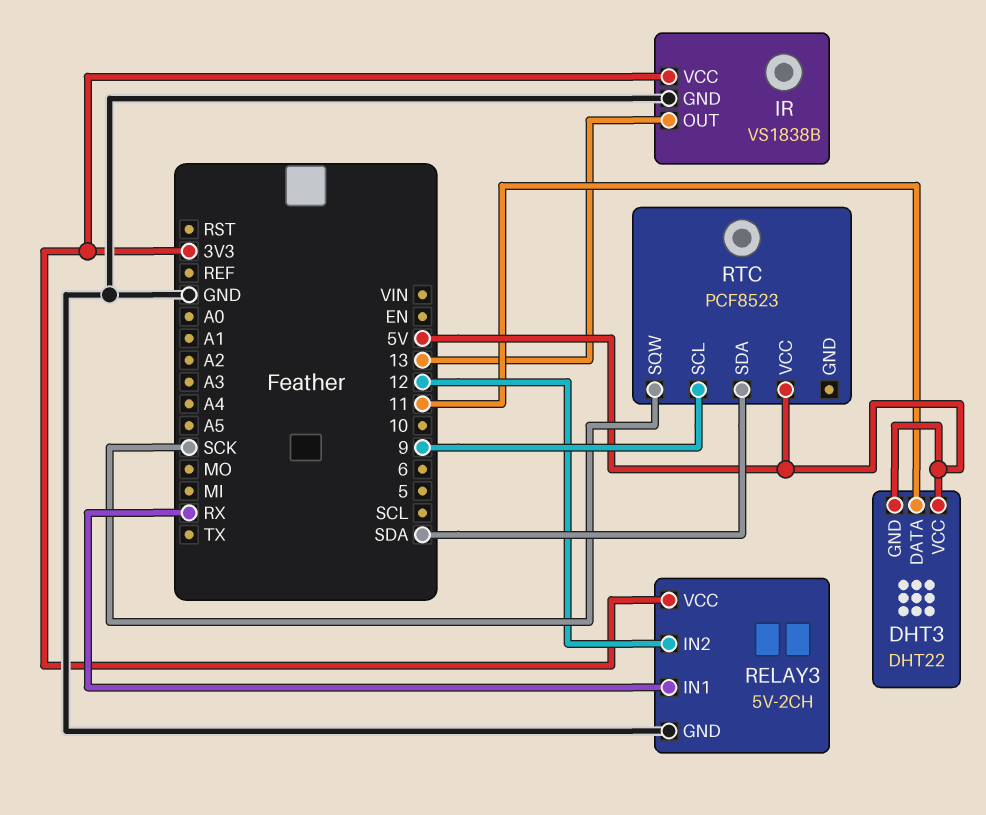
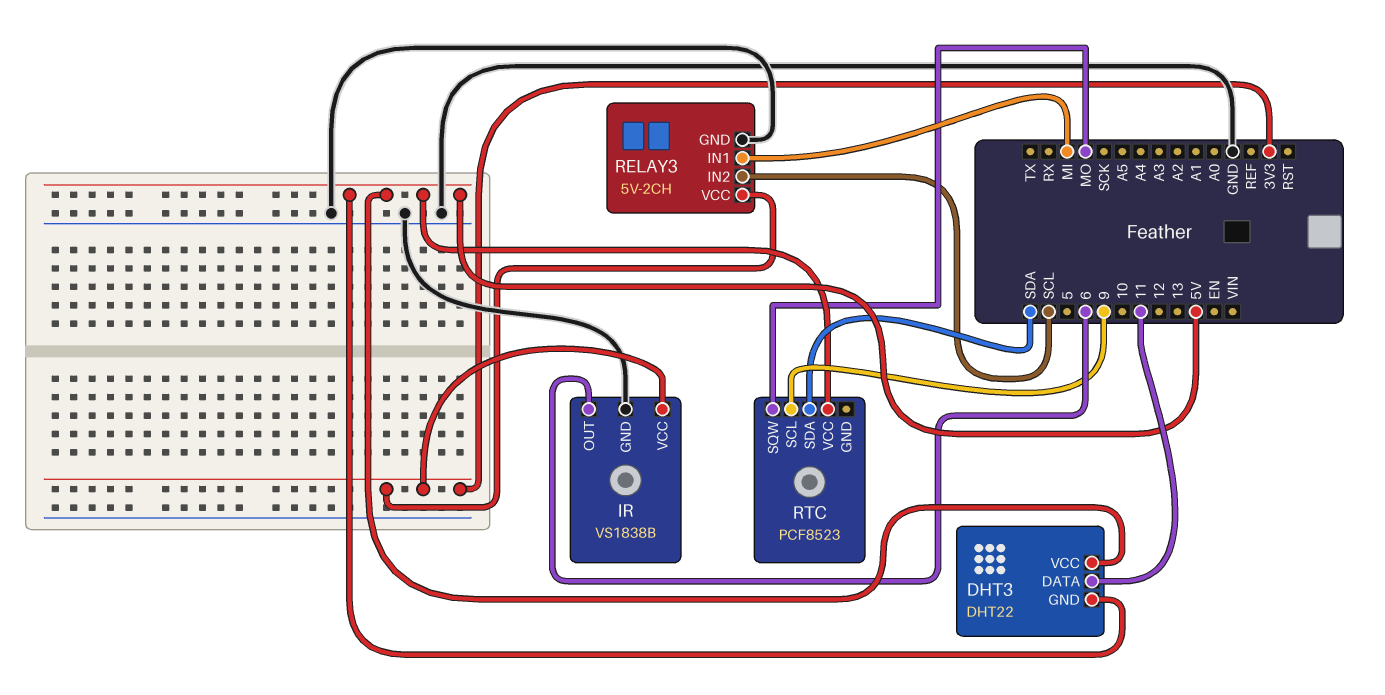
IR pin OUT: 13 -> 6
RELAY3 pin IN1: RX -> MI
RELAY3 pin IN2: 12 -> SCL
RTC pin SQW: SCK -> MO

